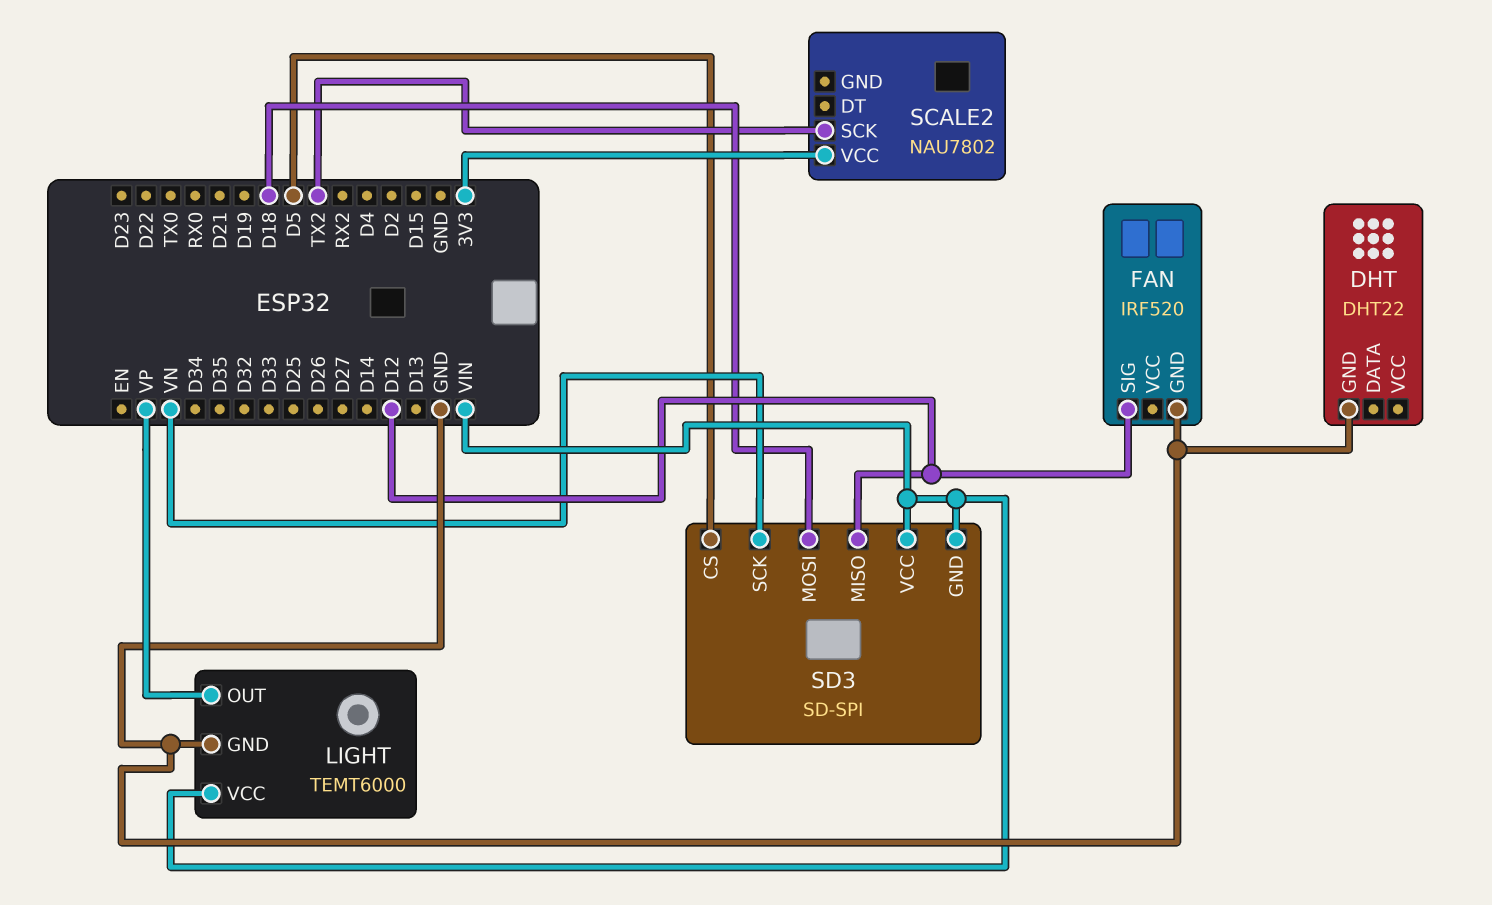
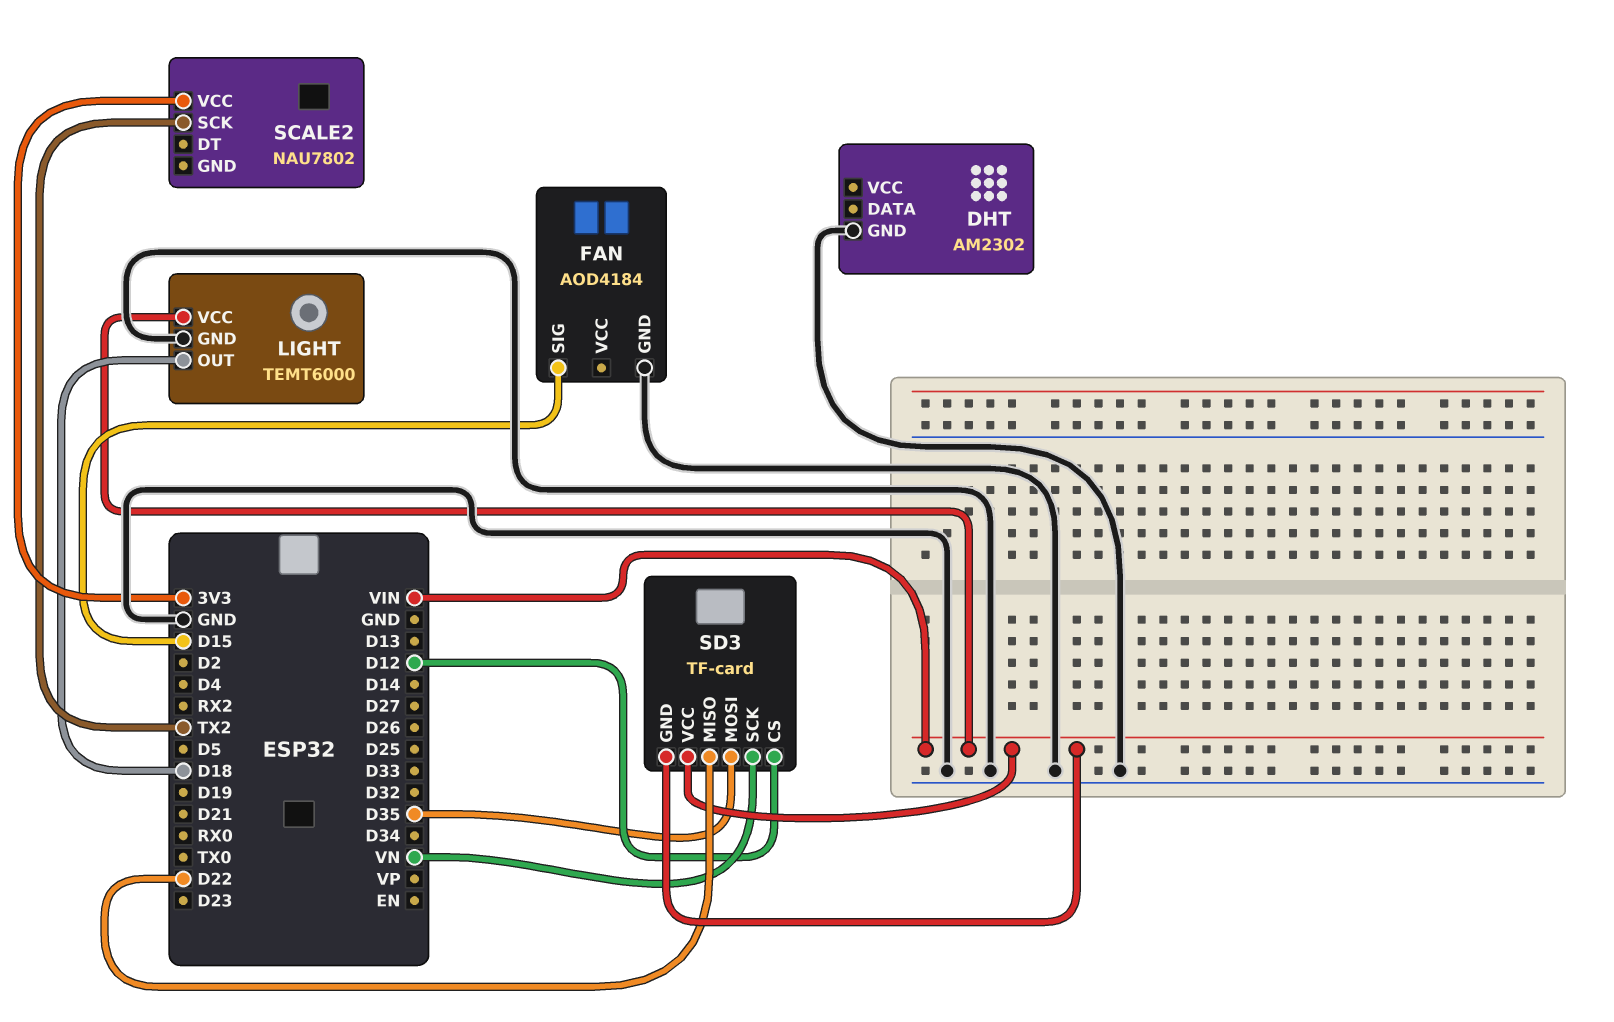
DHT: DHT22 -> AM2302
FAN: IRF520 -> AOD4184
FAN pin SIG: D12 -> D15
LIGHT pin OUT: VP -> D18
SD3: SD-SPI -> TF-card
SD3 pin CS: D5 -> D12
SD3 pin MISO: D12 -> D22
SD3 pin MOSI: D18 -> D35

